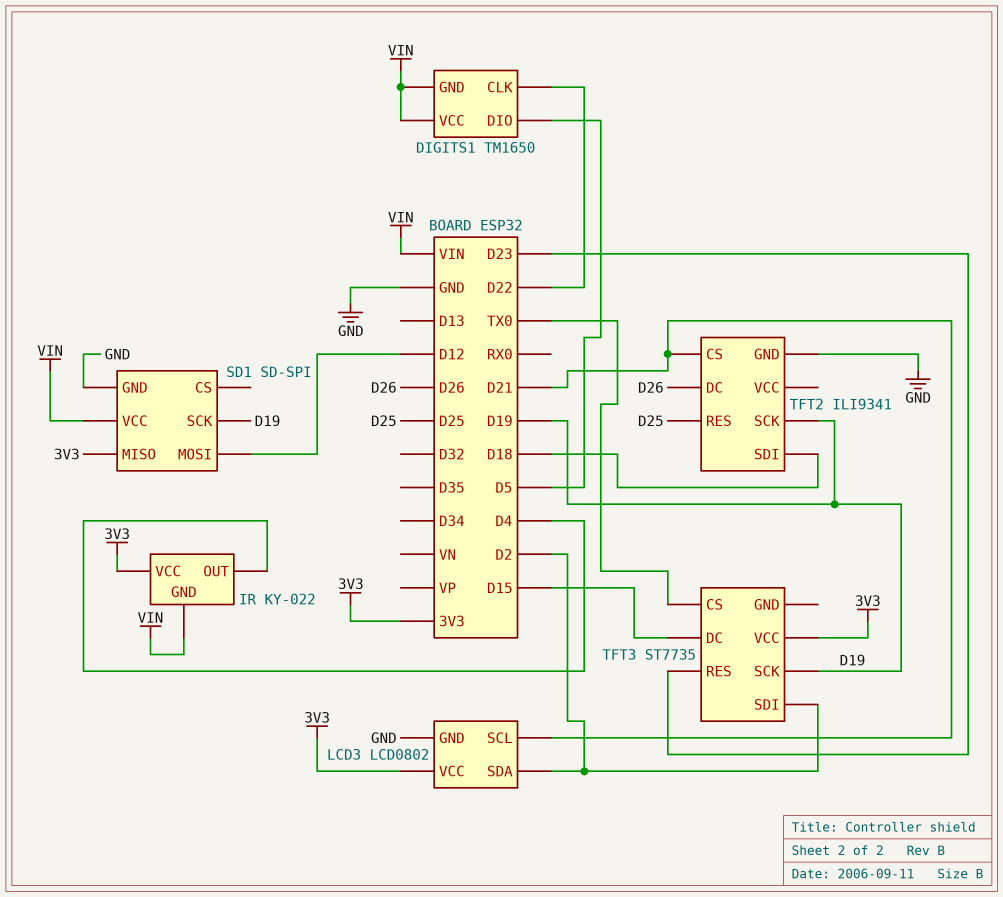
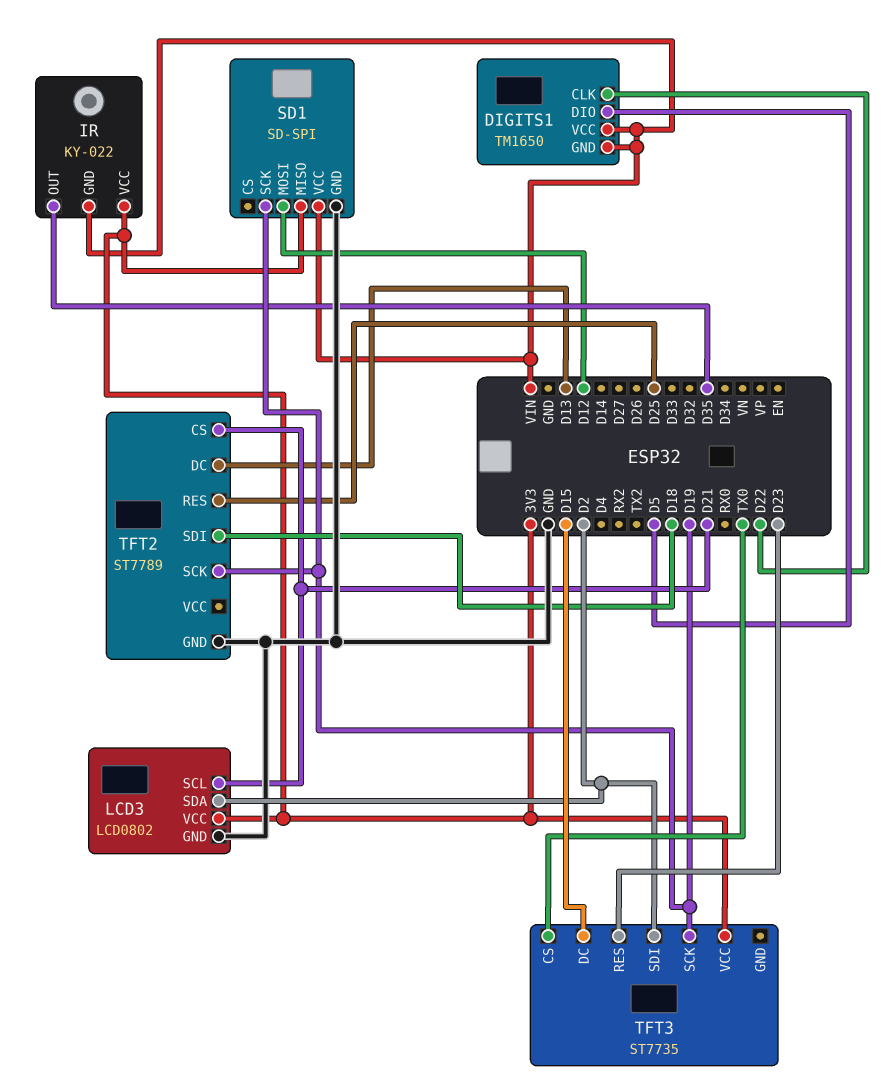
IR pin OUT: D4 -> D35
TFT2: ILI9341 -> ST7789
TFT2 pin DC: D26 -> D13

